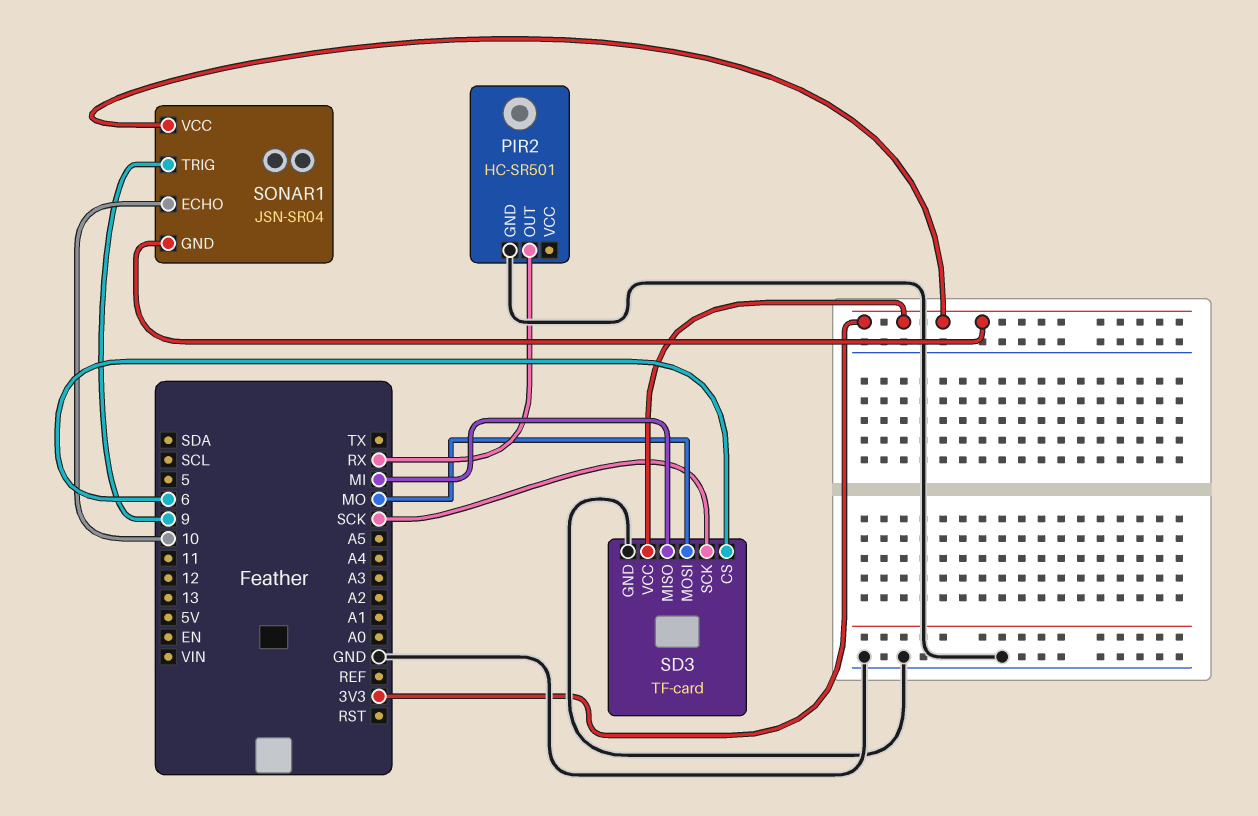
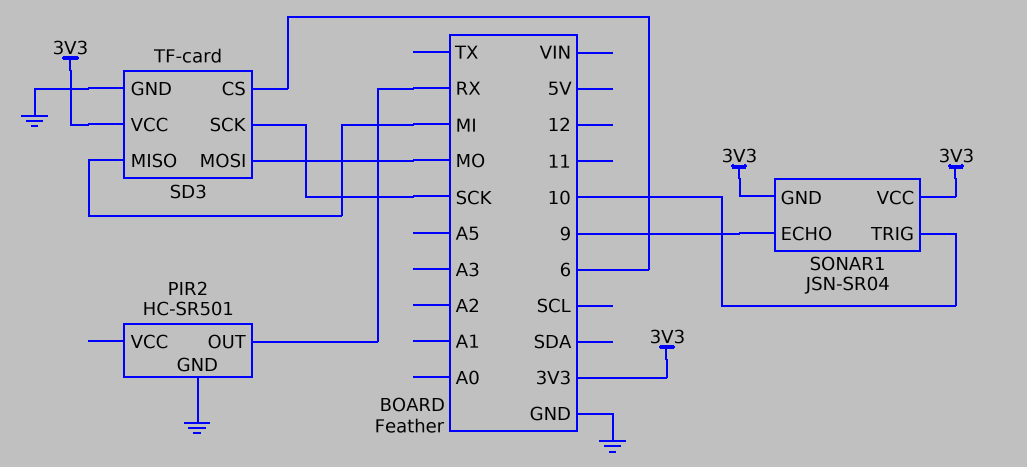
SONAR1 pin ECHO: 10 -> 9
SONAR1 pin TRIG: 9 -> 10

